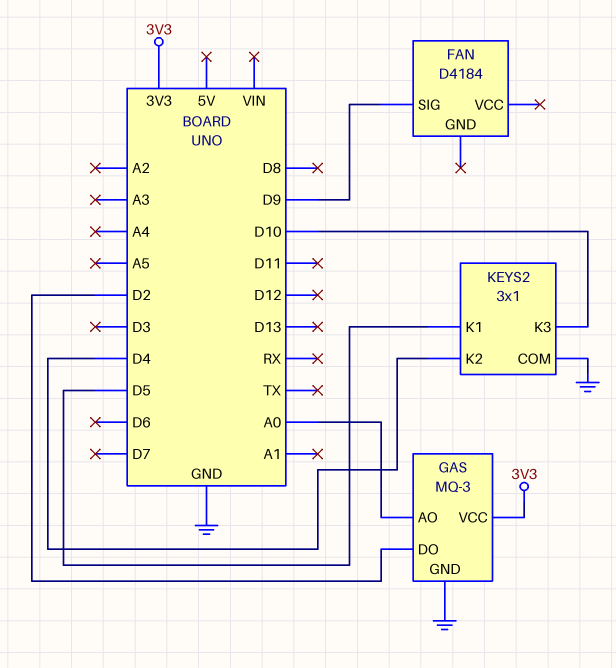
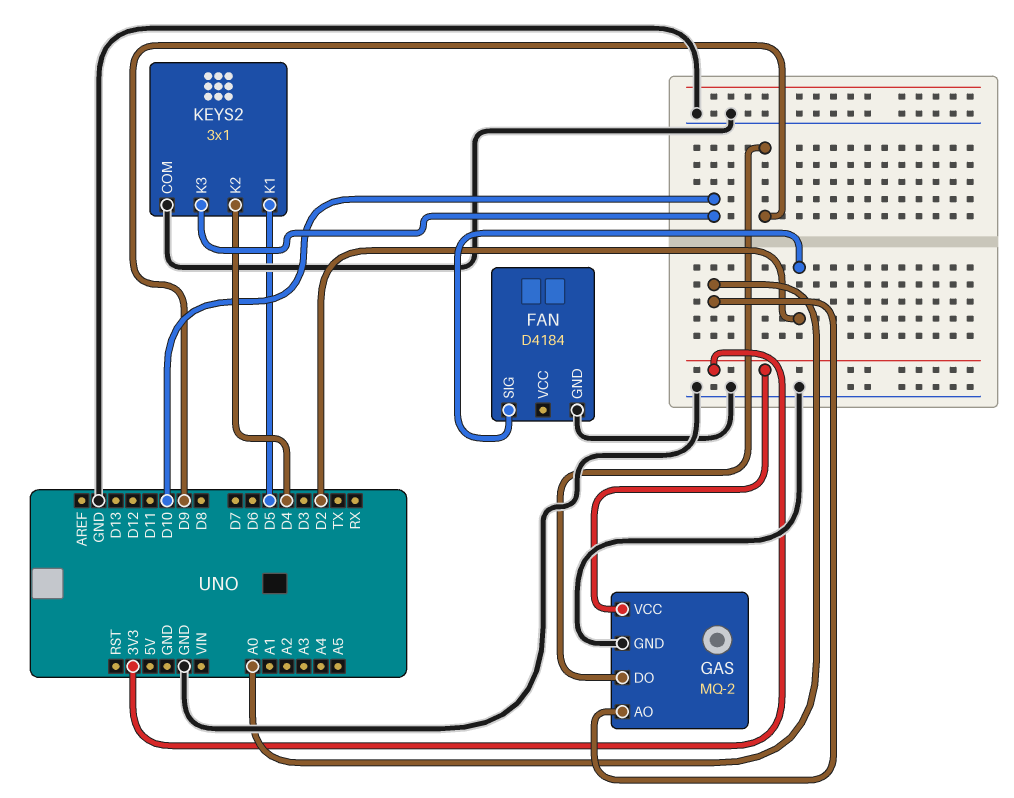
FAN pin GND: none -> GND
FAN pin SIG: D9 -> D2
GAS: MQ-3 -> MQ-2
GAS pin DO: D2 -> D9

